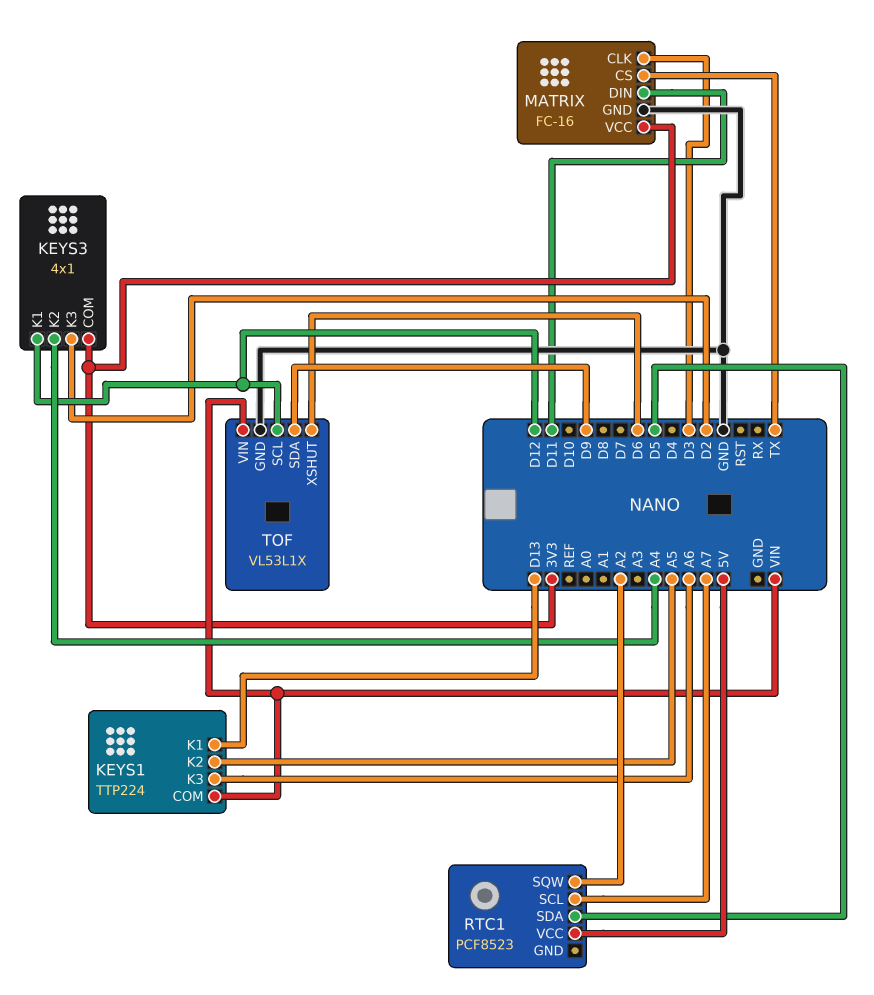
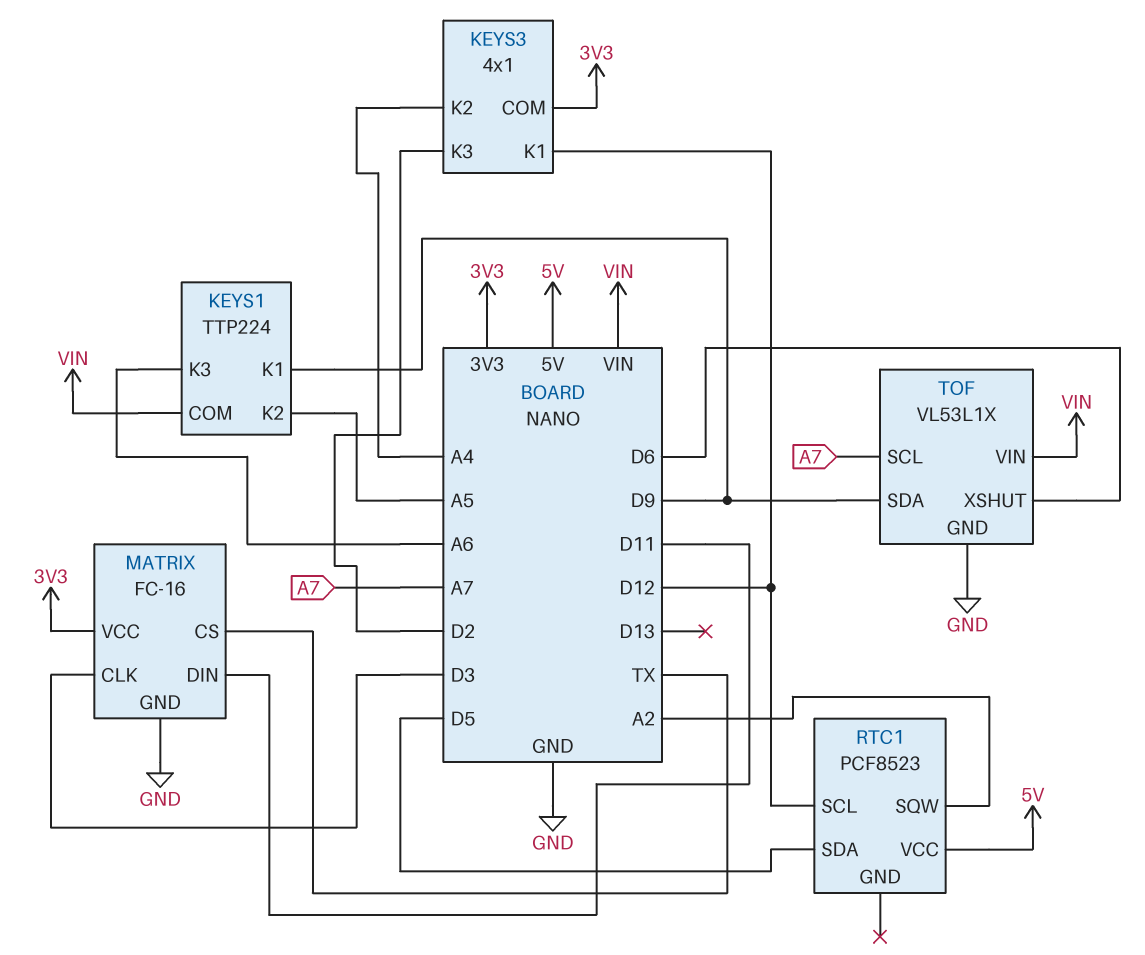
KEYS1 pin K1: D13 -> D9
RTC1 pin SCL: A7 -> D12
TOF pin SCL: D12 -> A7

